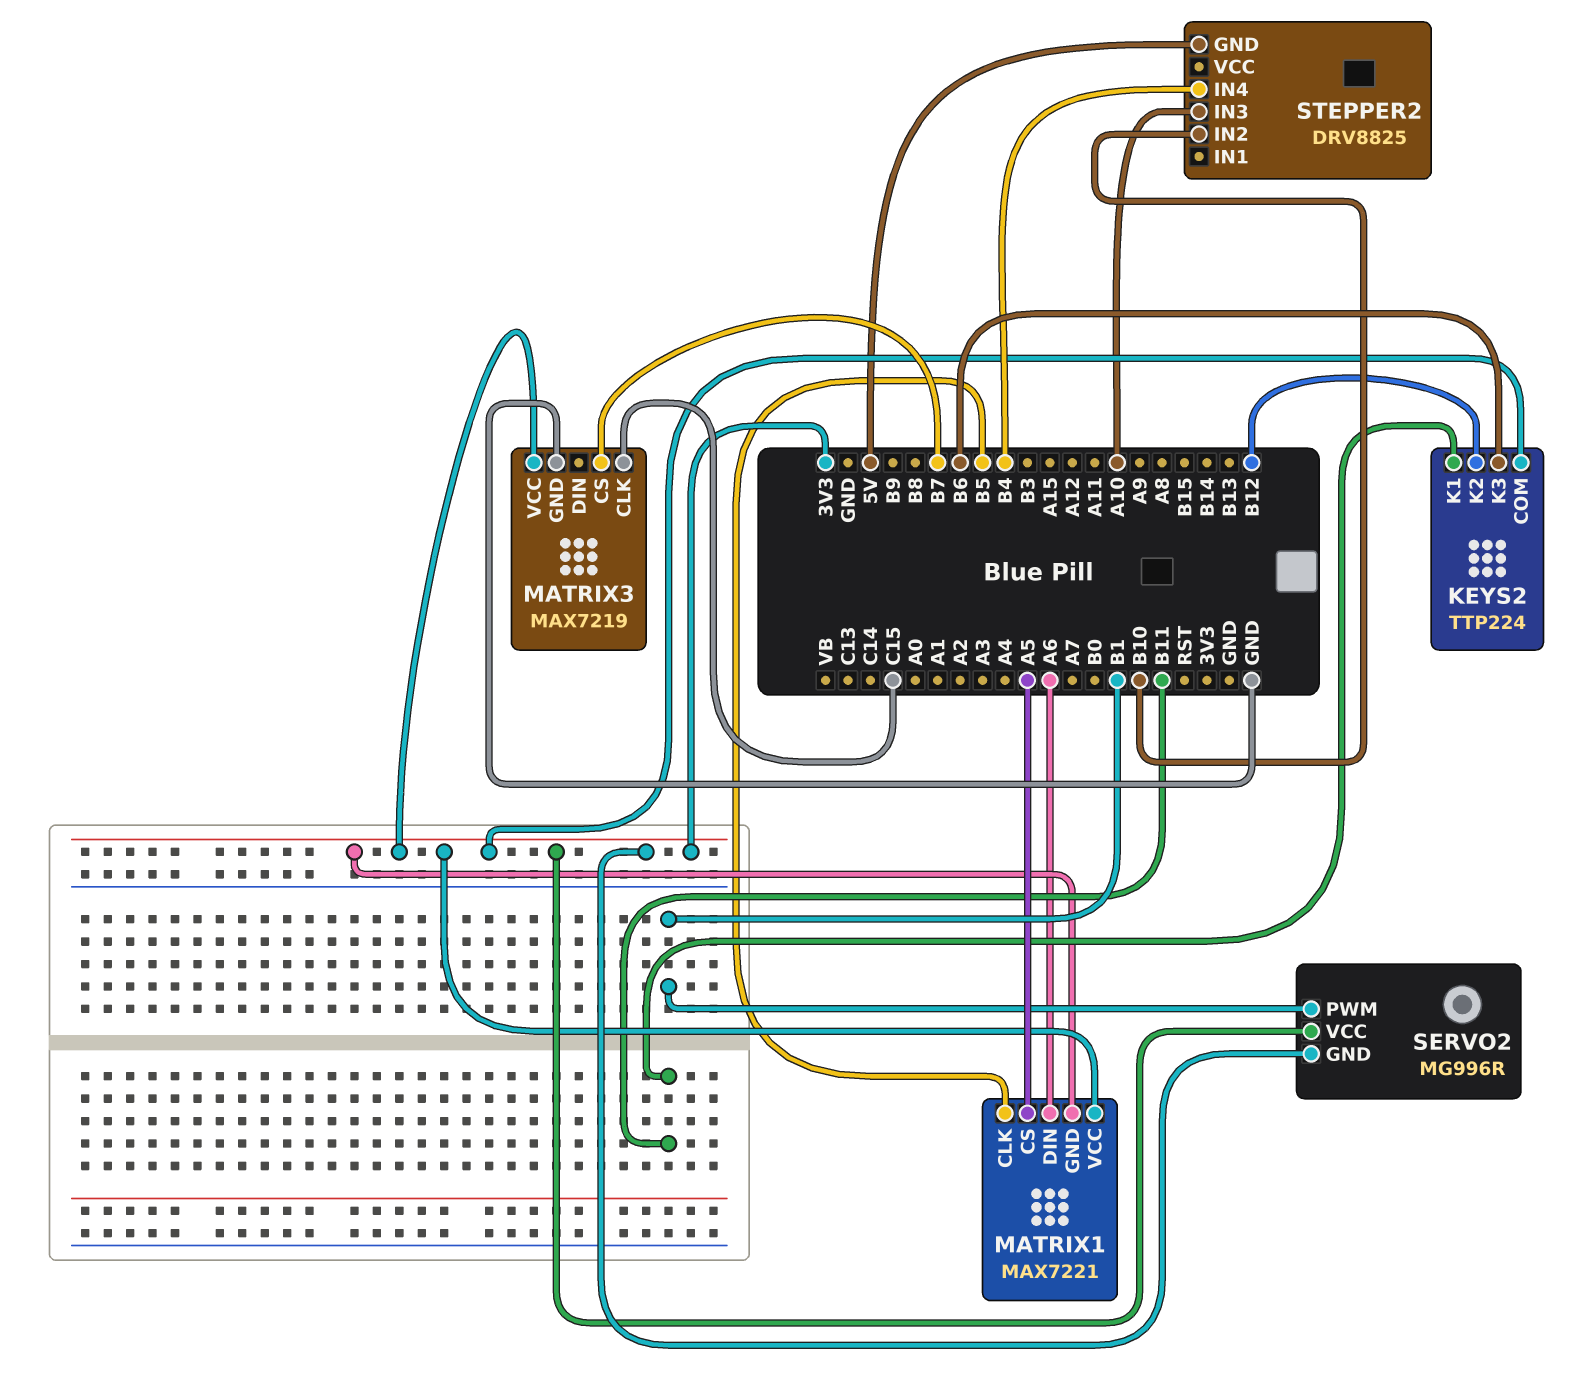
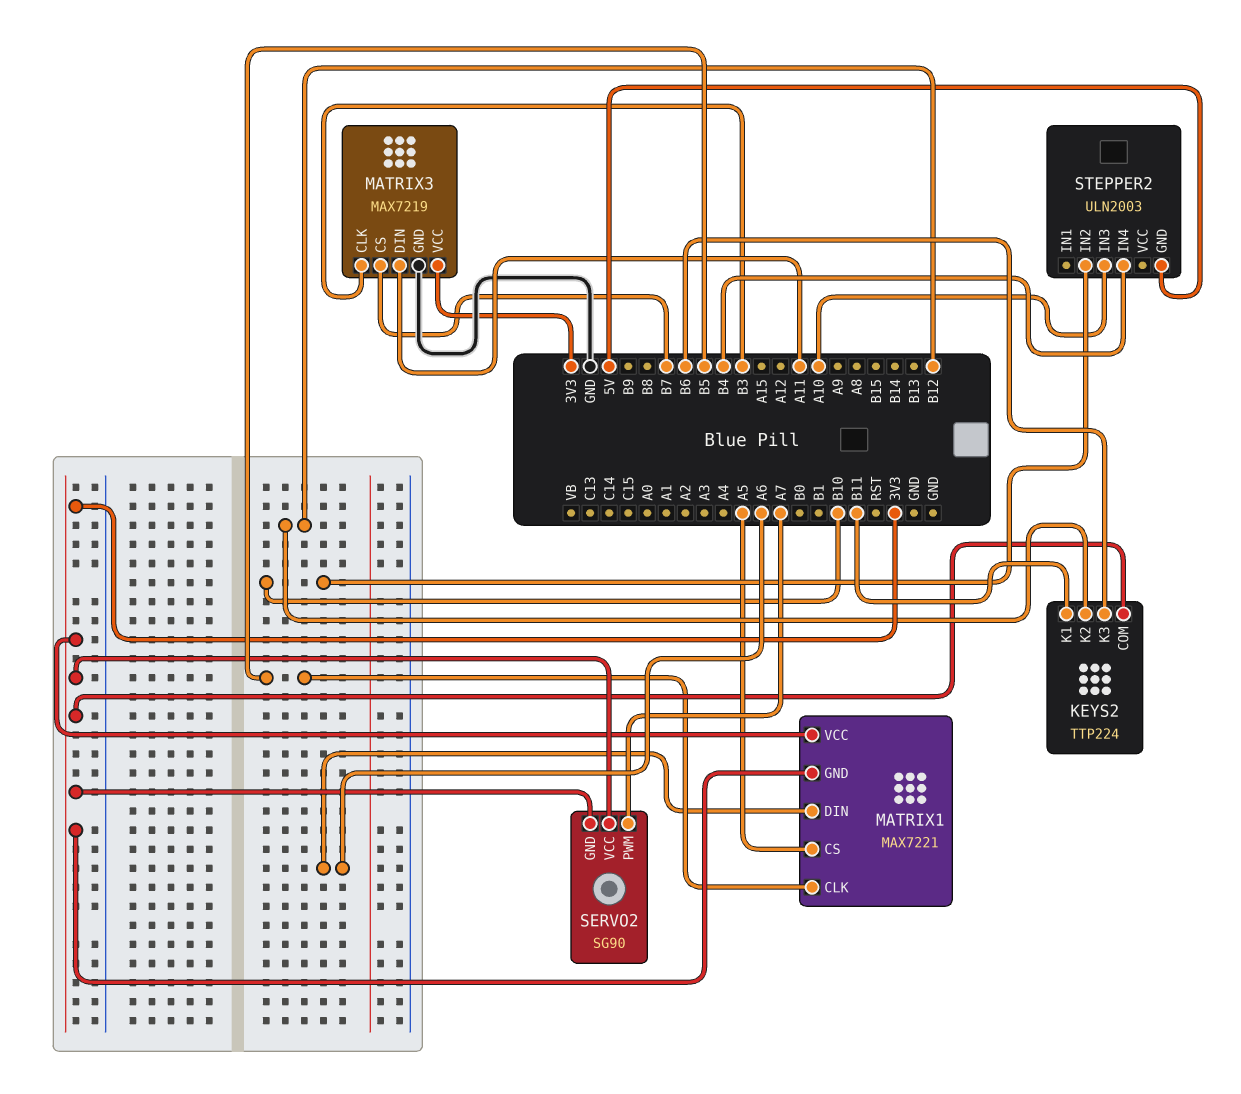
MATRIX3 pin CLK: C15 -> B3
MATRIX3 pin DIN: none -> A11
SERVO2: MG996R -> SG90
SERVO2 pin PWM: B1 -> A7
STEPPER2: DRV8825 -> ULN2003

